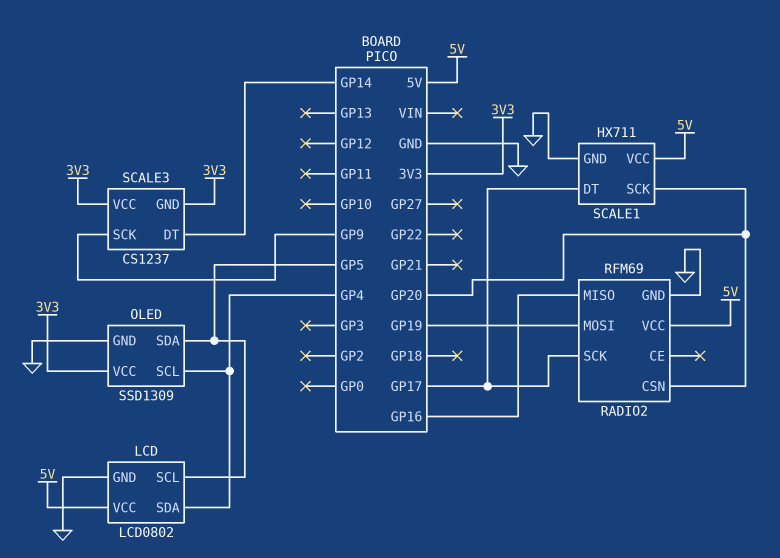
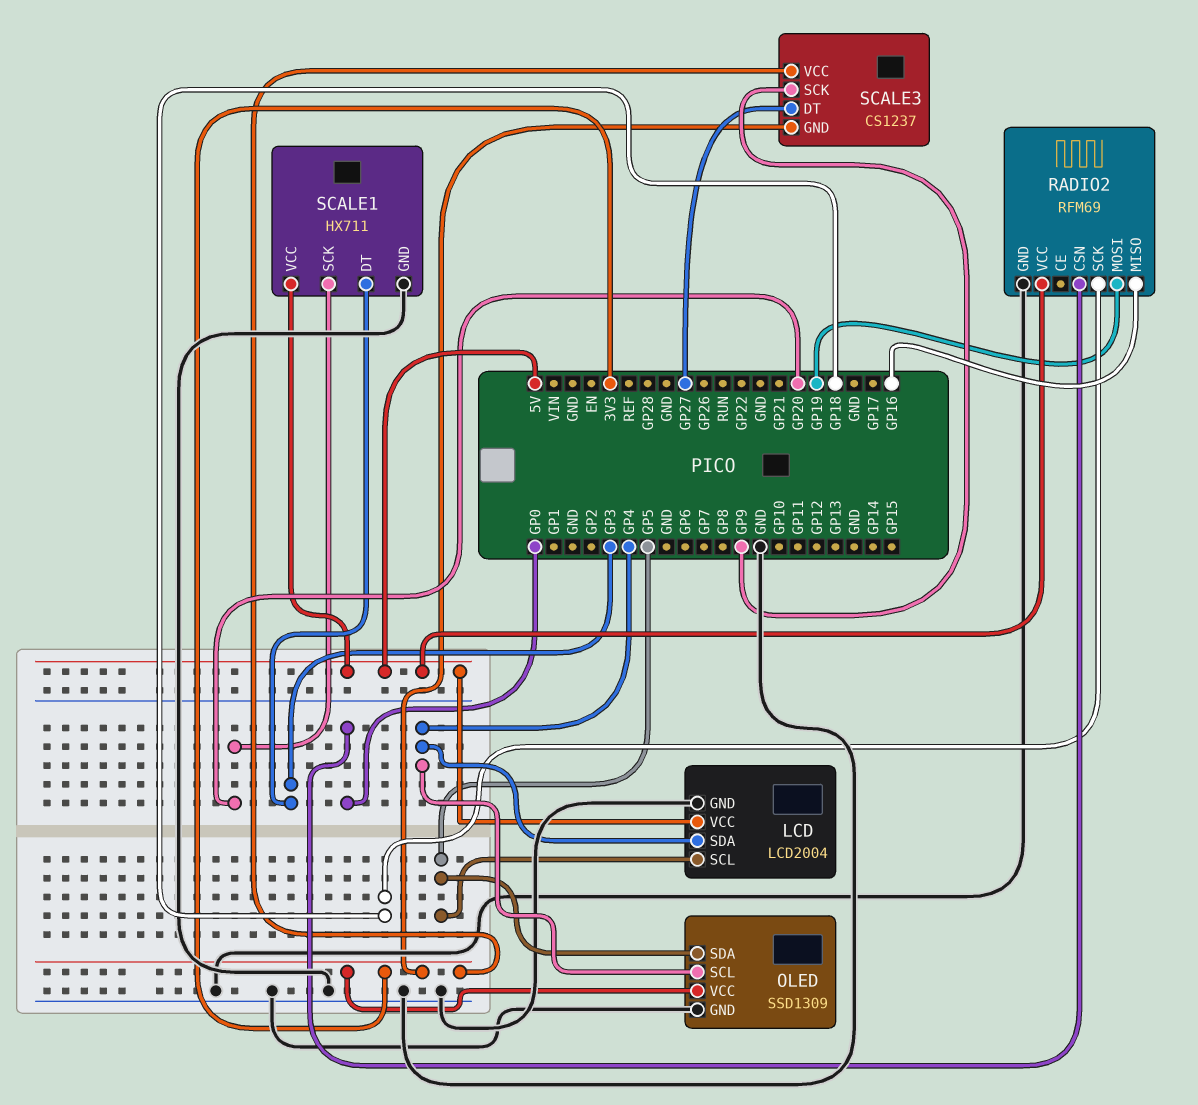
LCD: LCD0802 -> LCD2004
RADIO2 pin CSN: GP20 -> GP0
RADIO2 pin SCK: GP17 -> GP18
SCALE1 pin DT: GP17 -> GP3
SCALE3 pin DT: GP14 -> GP27

